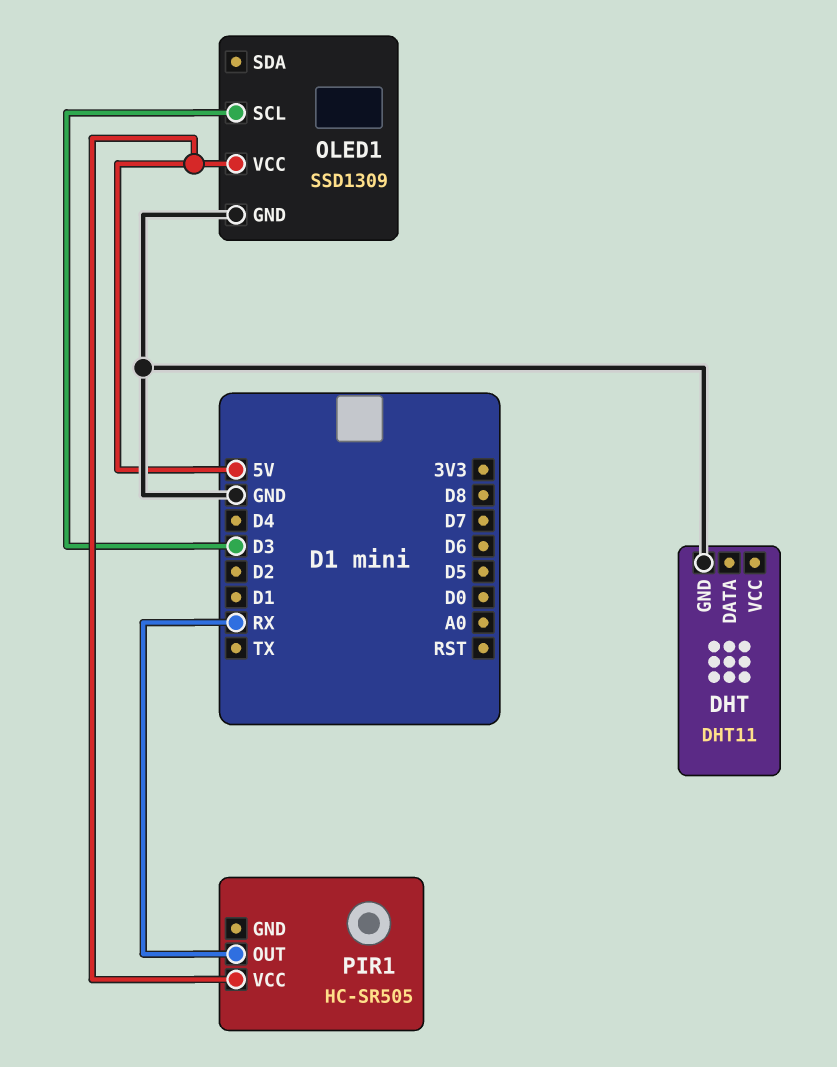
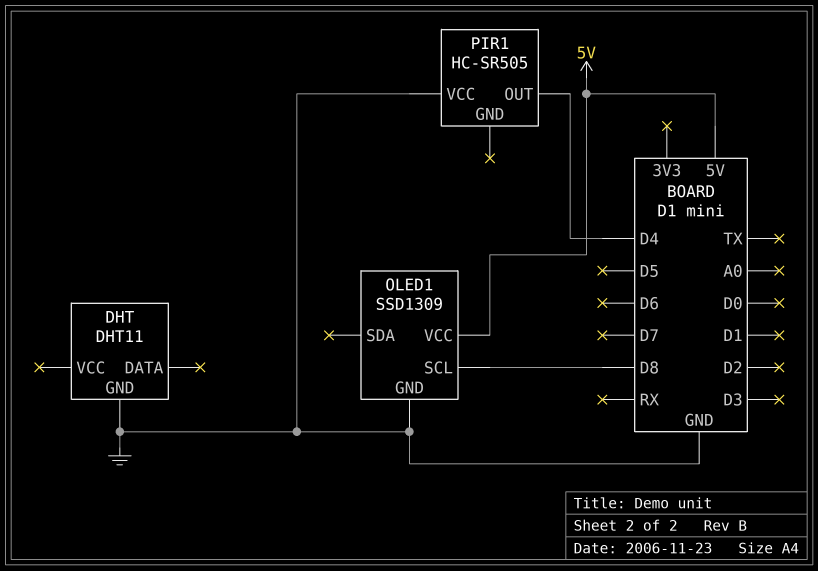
OLED1 pin SCL: D3 -> D8
PIR1 pin OUT: RX -> D4
PIR1 pin VCC: 5V -> GND

